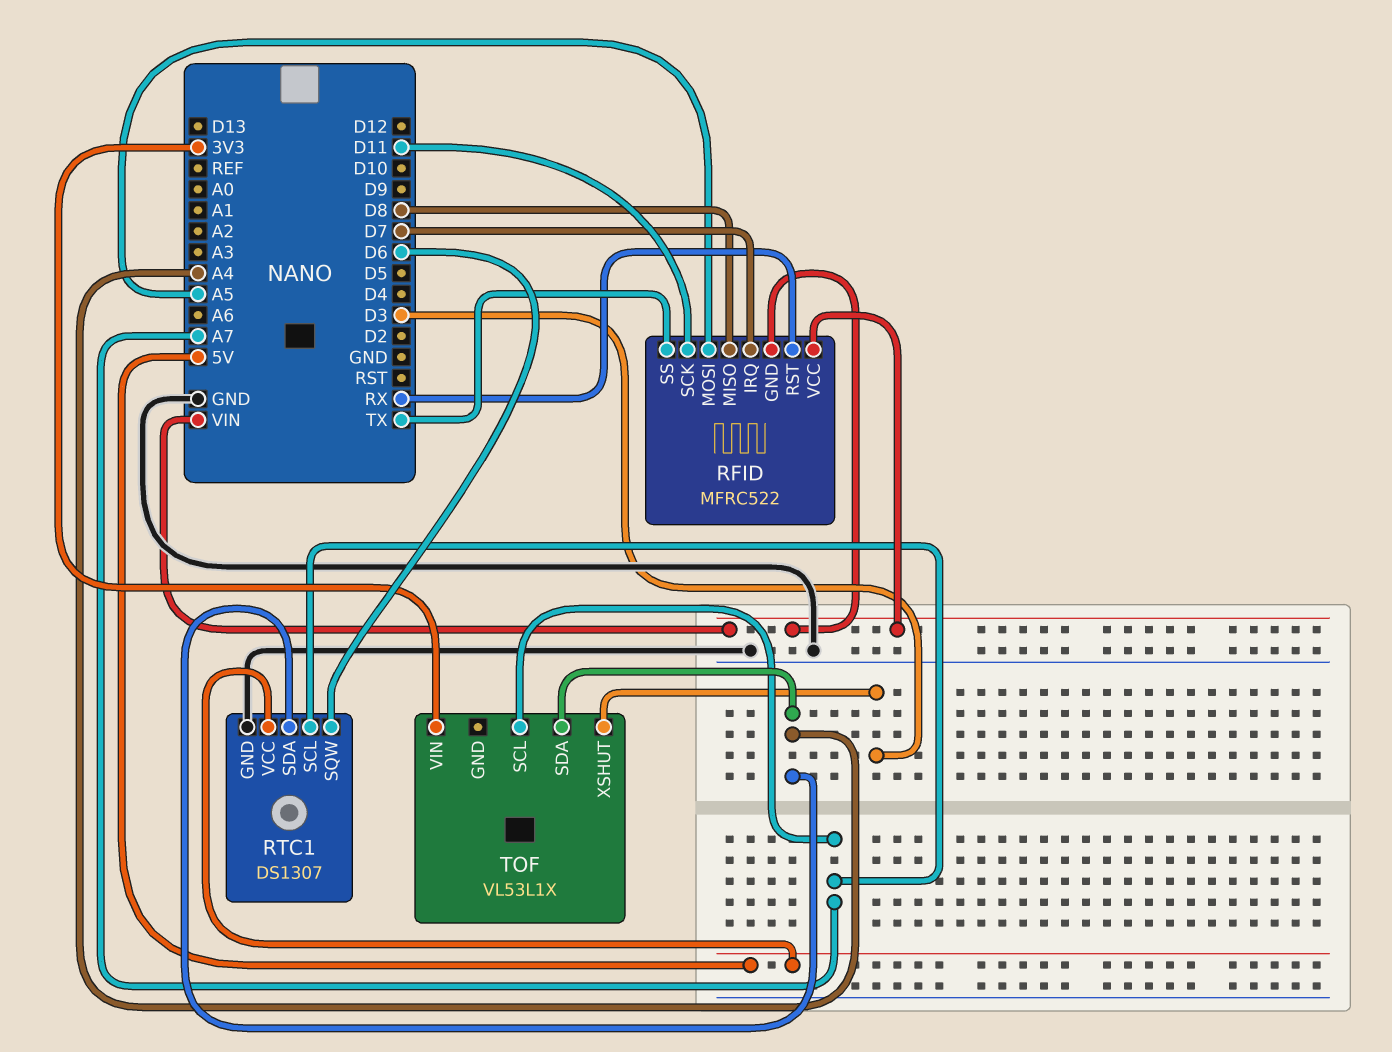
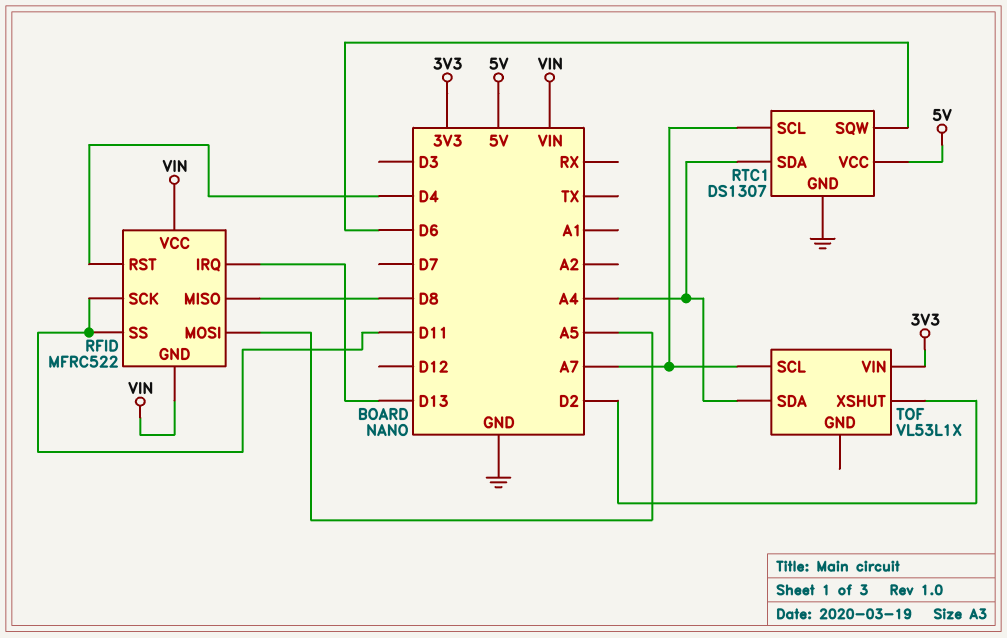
RFID pin IRQ: D7 -> D13
RFID pin RST: RX -> D4
RFID pin SS: TX -> D11
TOF pin XSHUT: D3 -> D2

